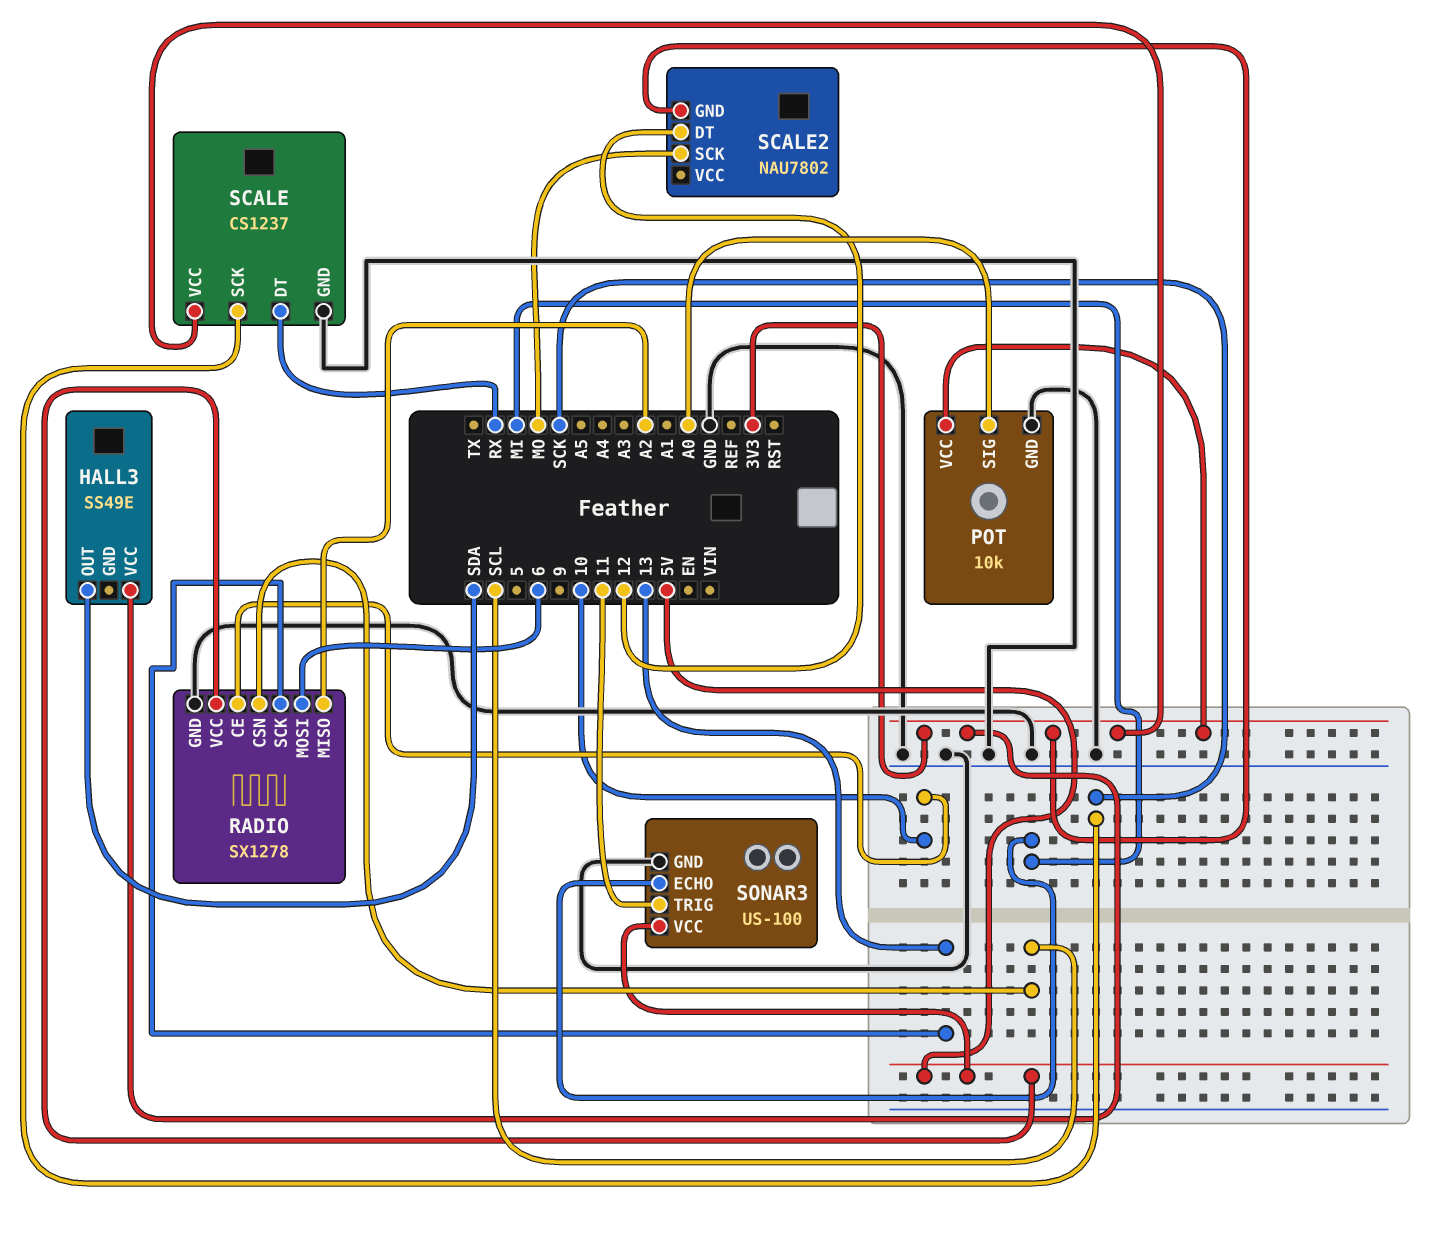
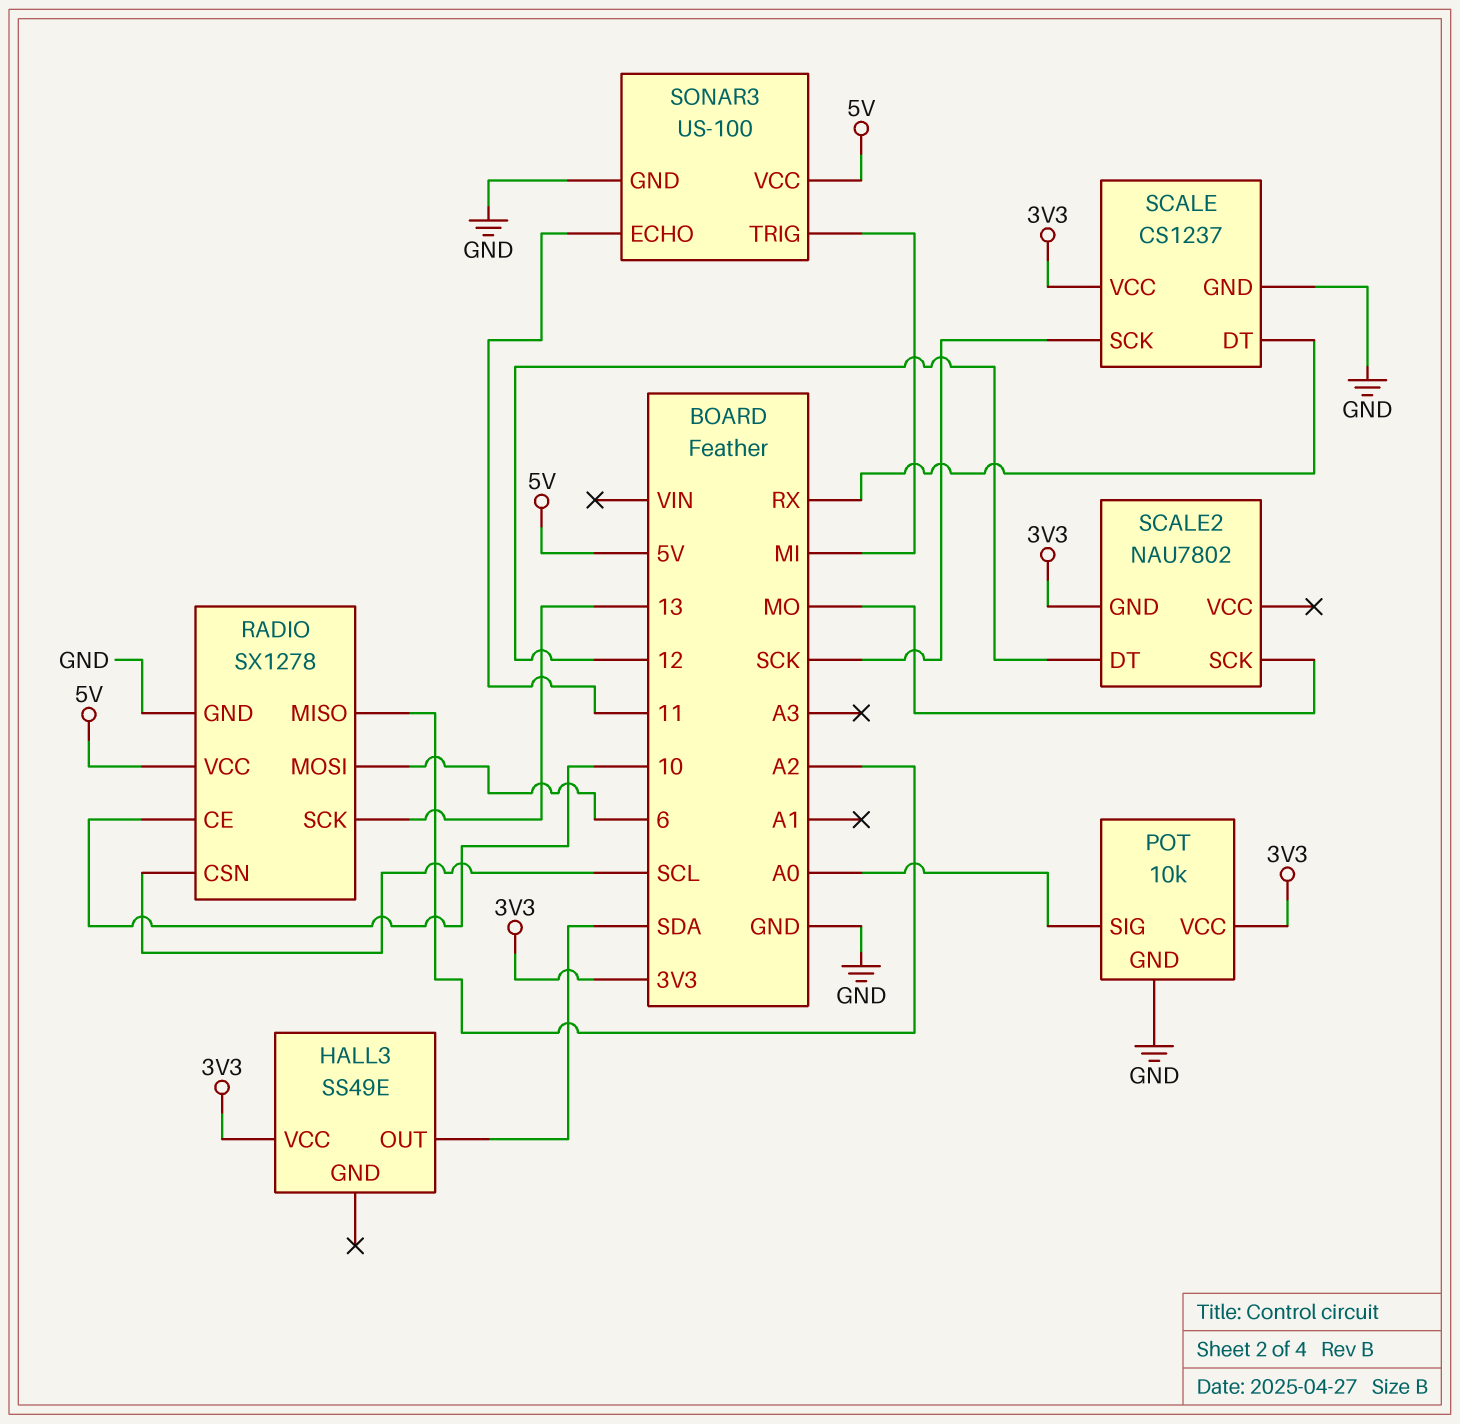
SONAR3 pin ECHO: MI -> 11
SONAR3 pin TRIG: 11 -> MI

